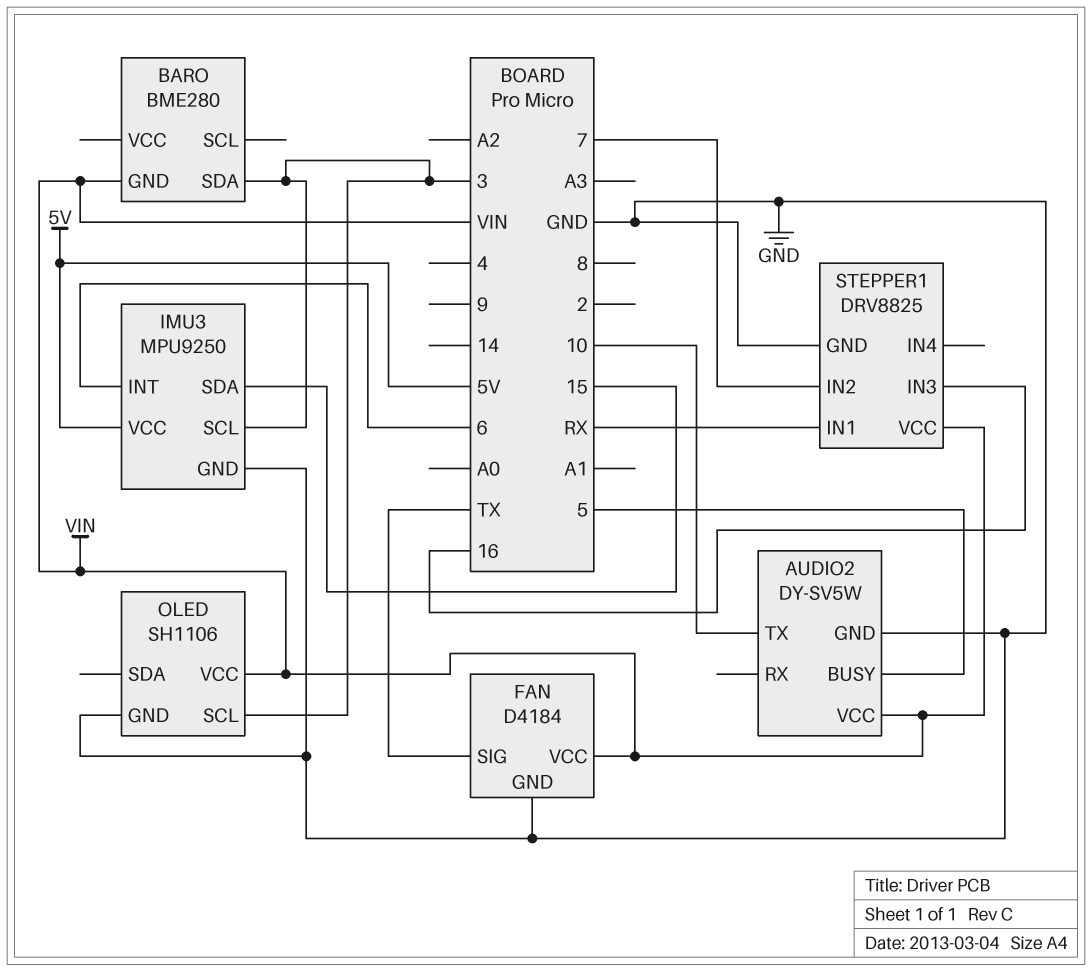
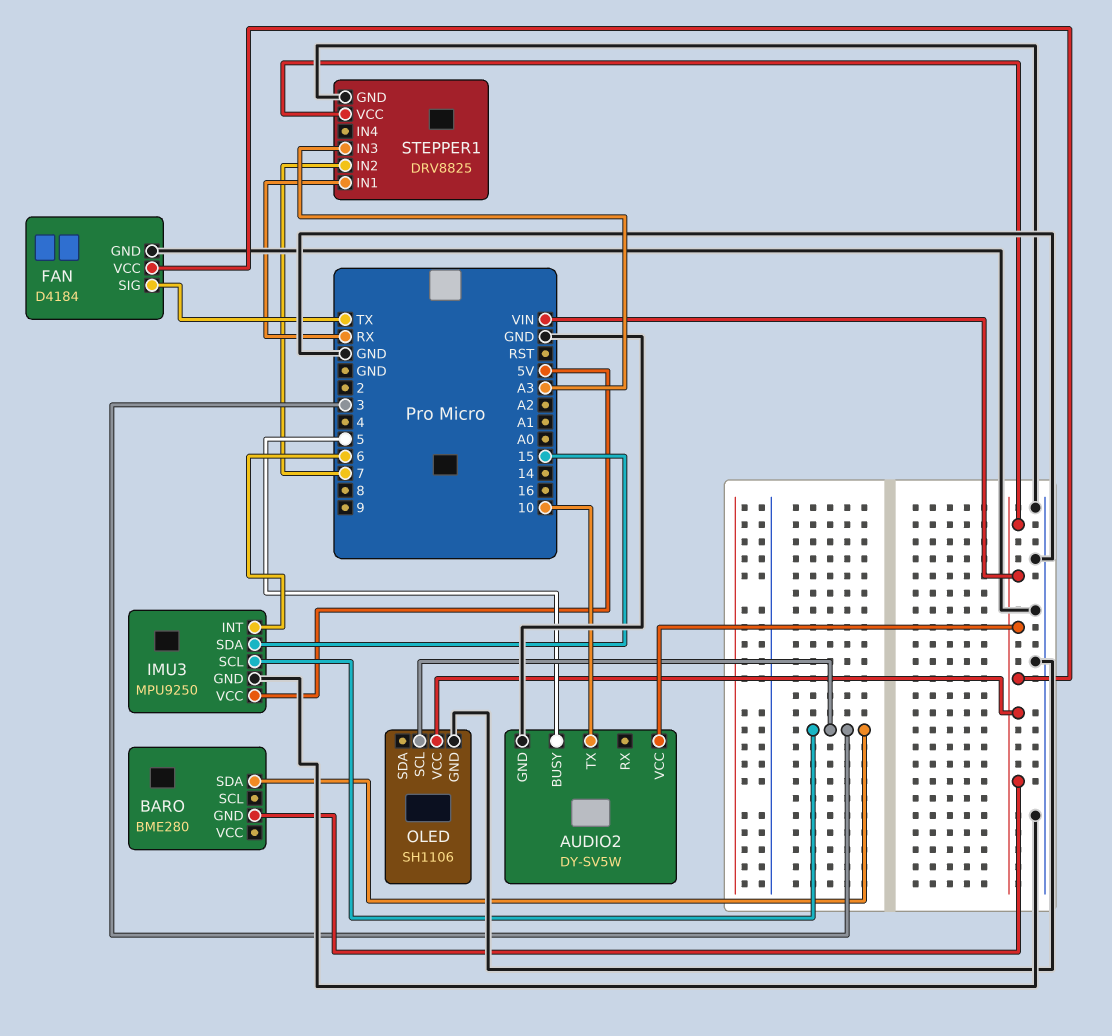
STEPPER1 pin IN3: 16 -> A3

